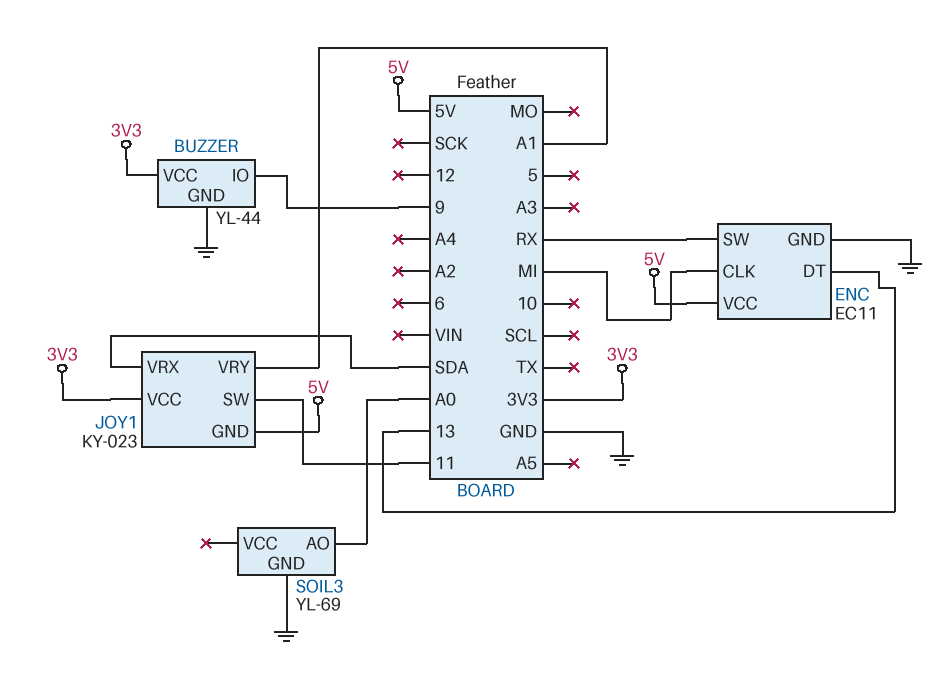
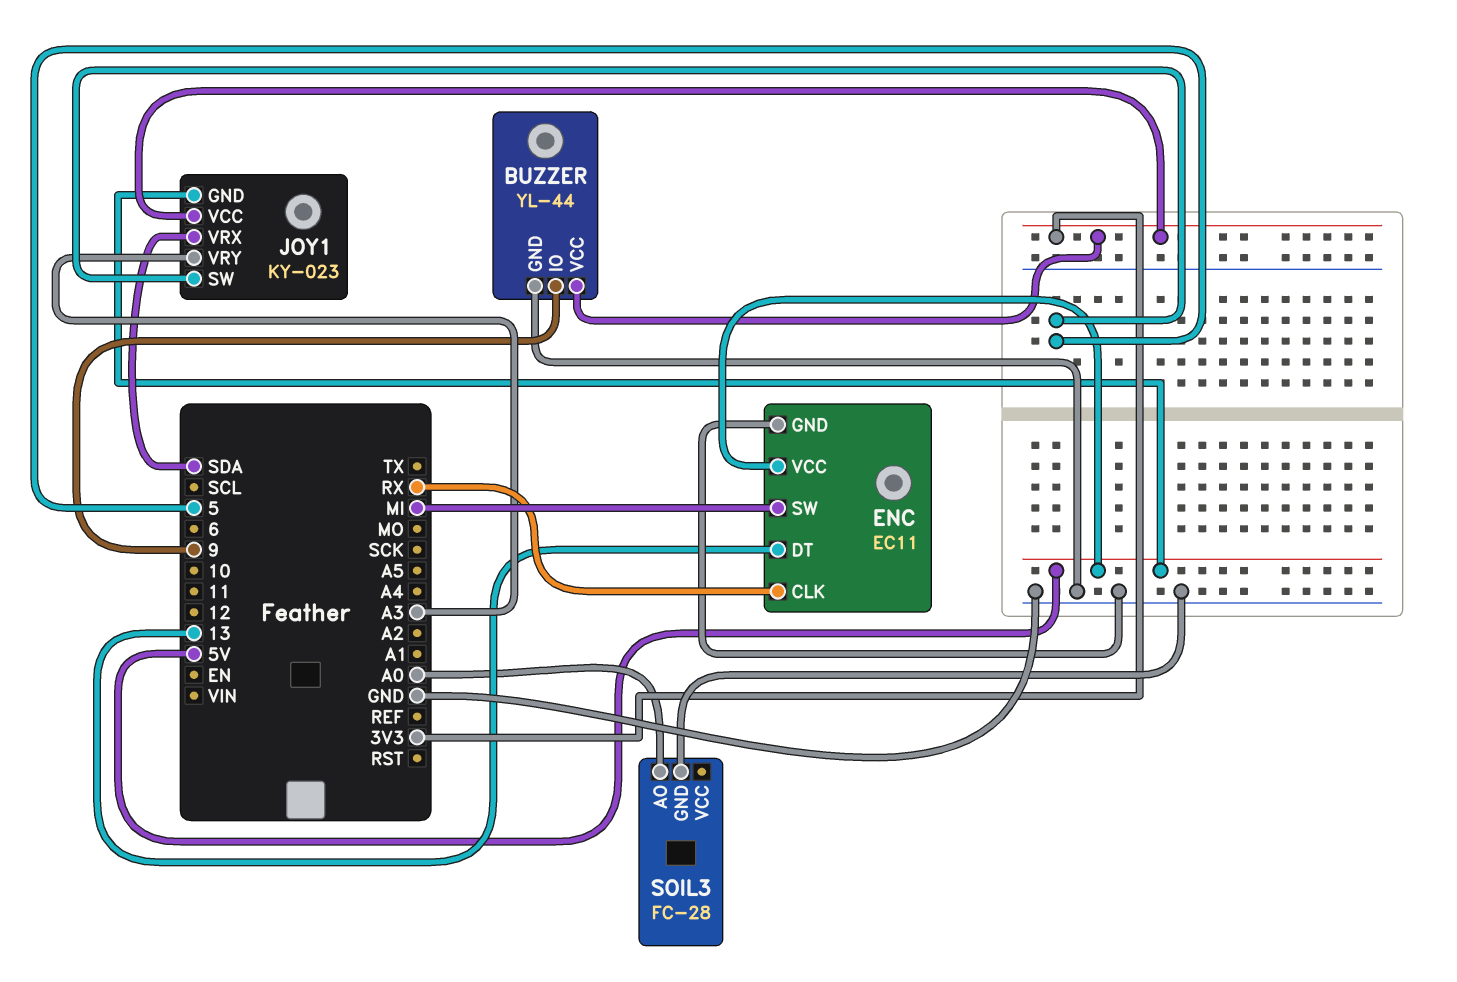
ENC pin CLK: MI -> RX
ENC pin SW: RX -> MI
JOY1 pin SW: 11 -> 5
JOY1 pin VRY: A1 -> A3
SOIL3: YL-69 -> FC-28

